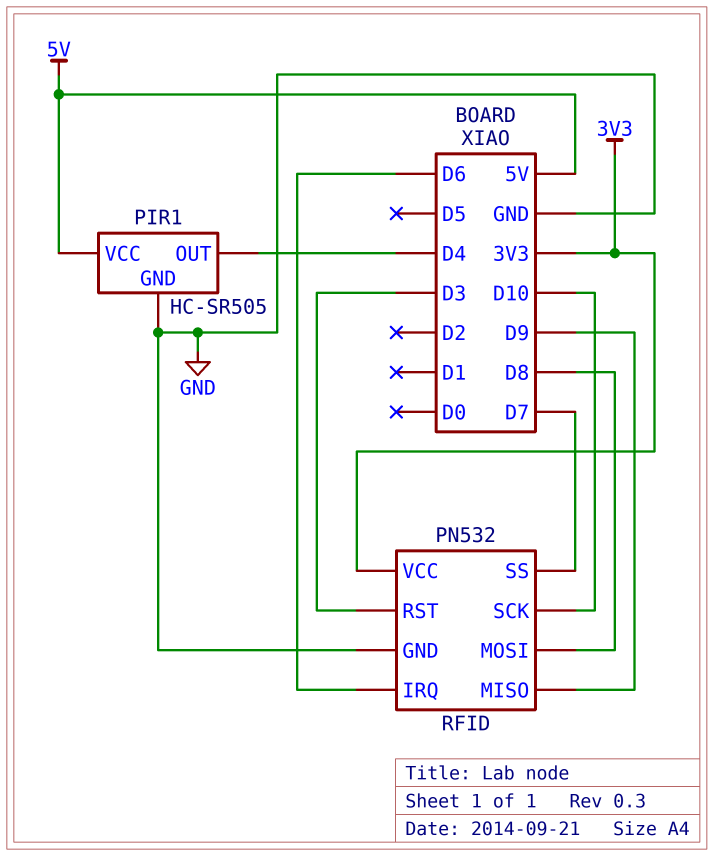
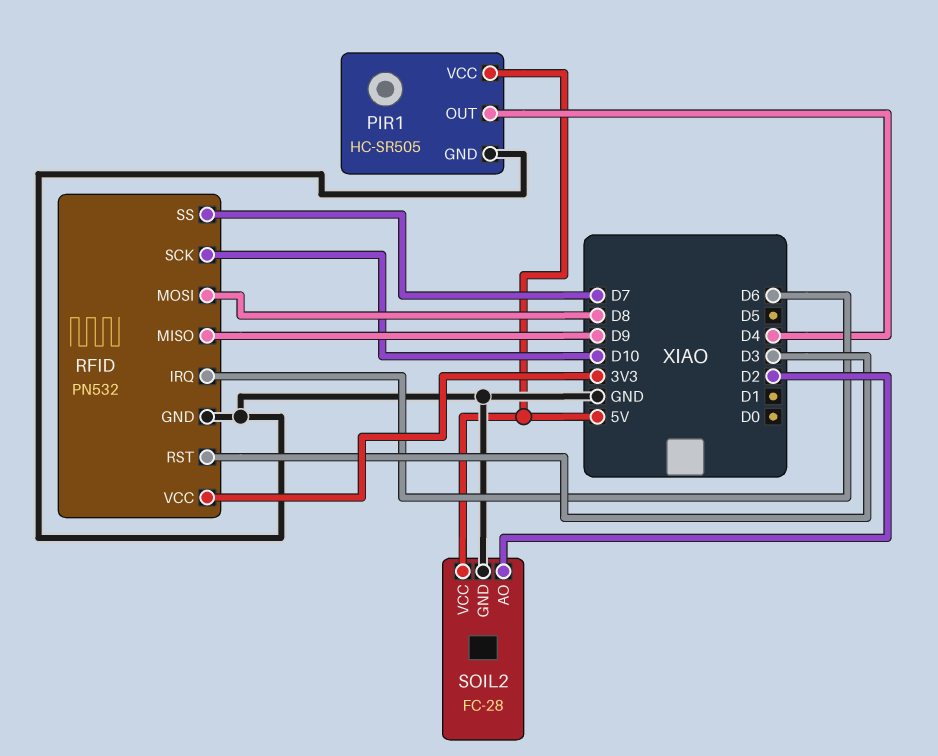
SOIL2: none -> FC-28
SOIL2 pin AO: none -> D2
SOIL2 pin GND: none -> GND
SOIL2 pin VCC: none -> 5V

